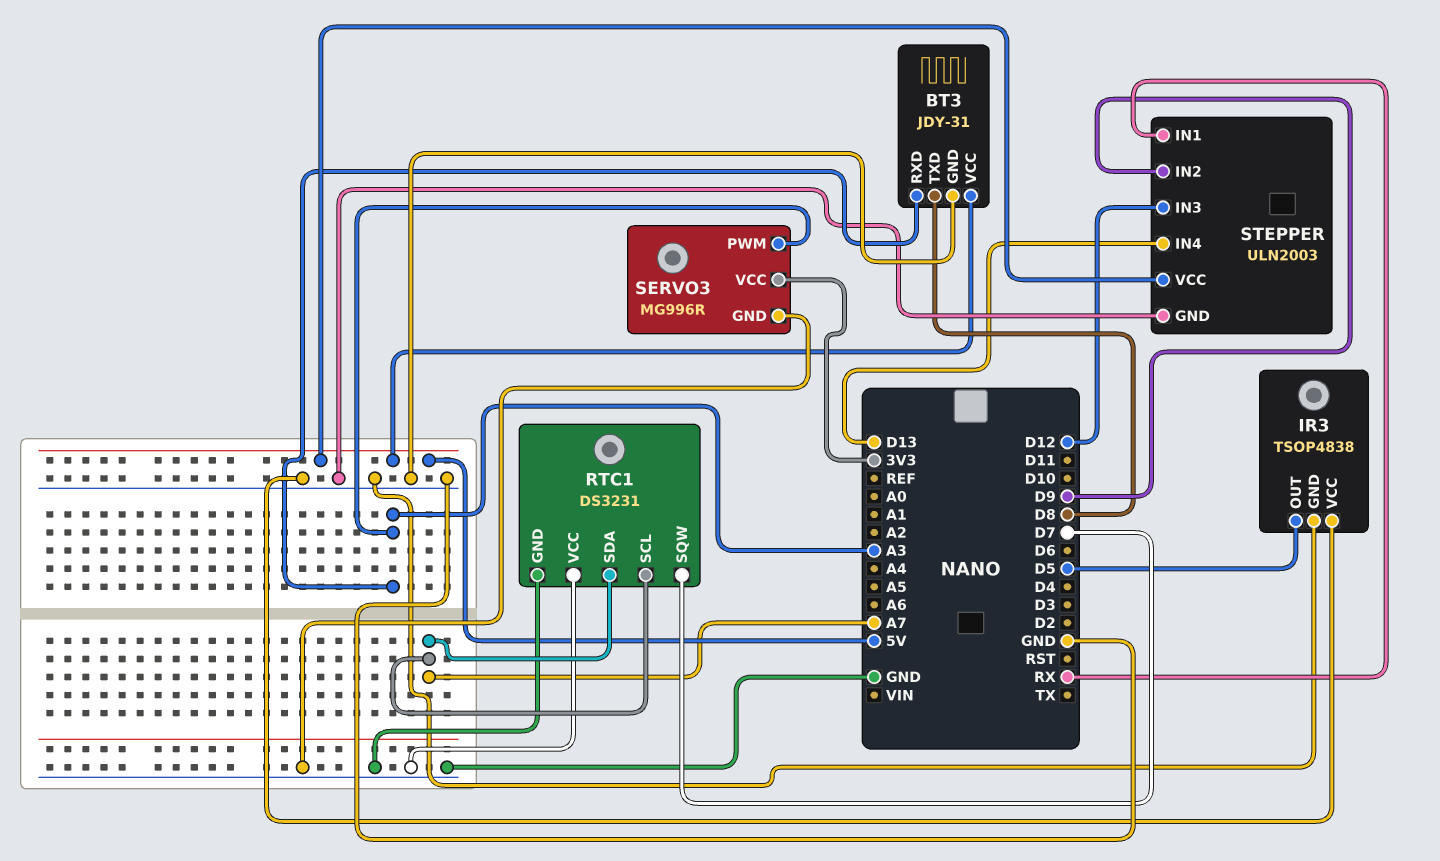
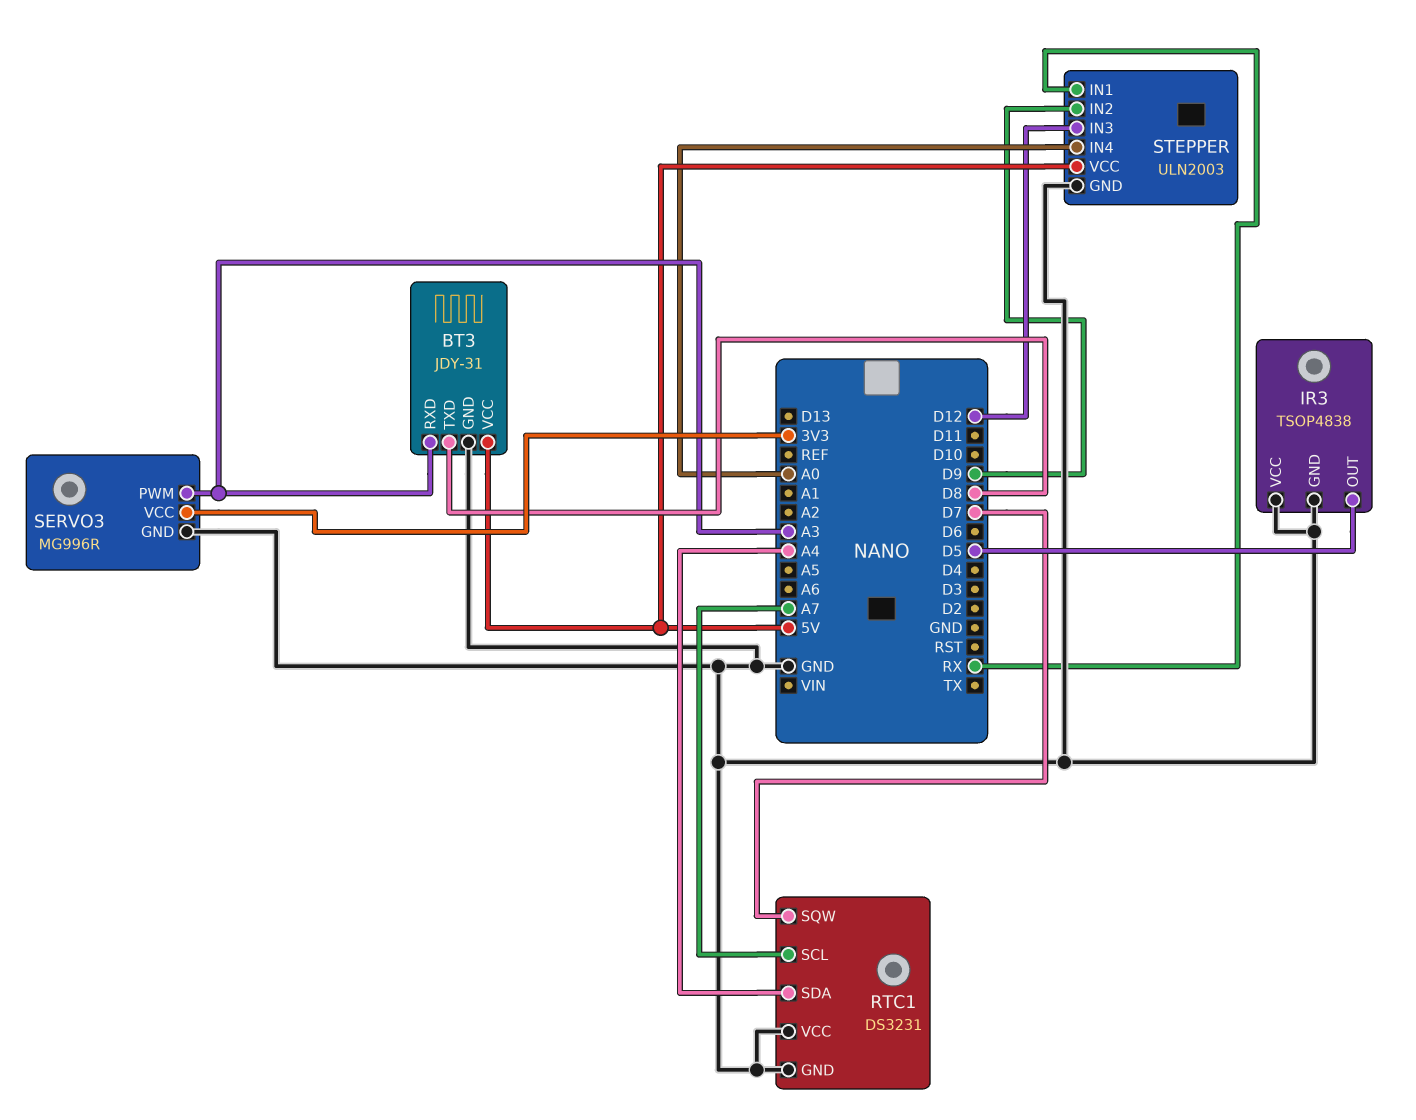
RTC1 pin SDA: A7 -> A4
STEPPER pin IN4: D13 -> A0

